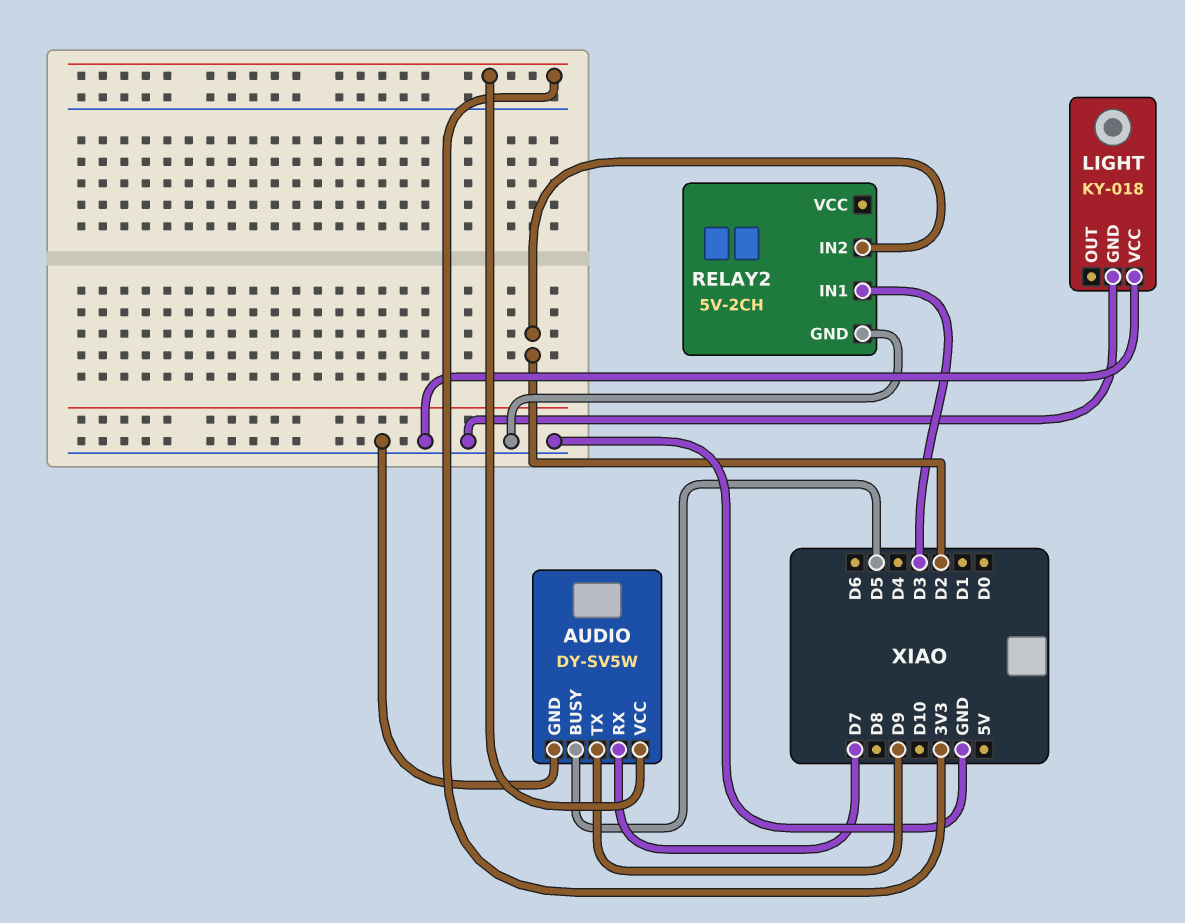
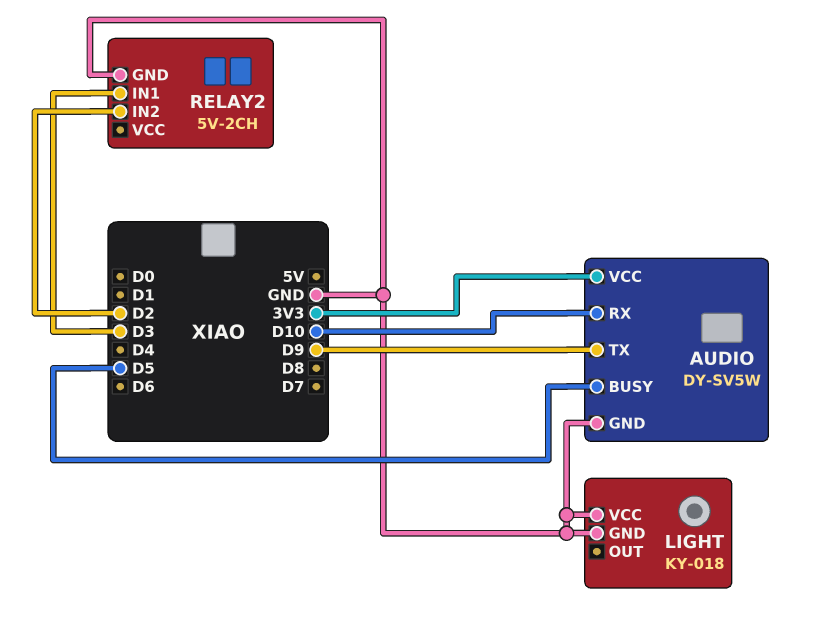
AUDIO pin RX: D7 -> D10

